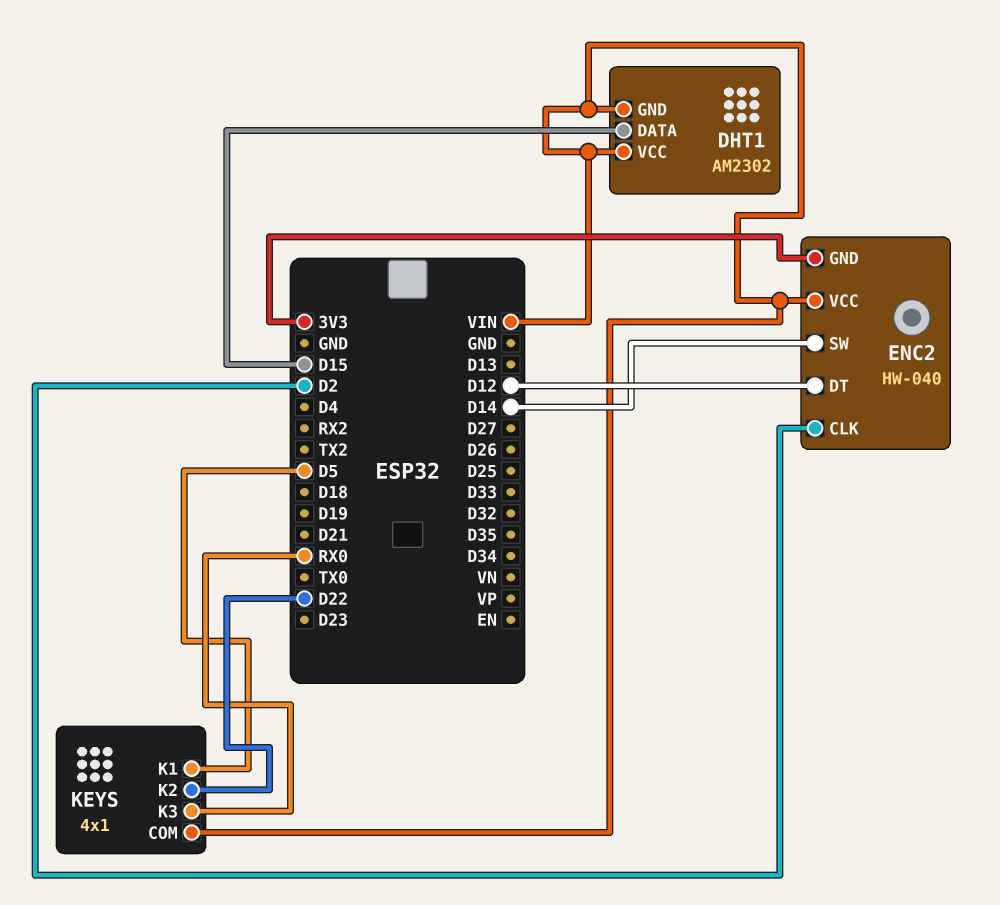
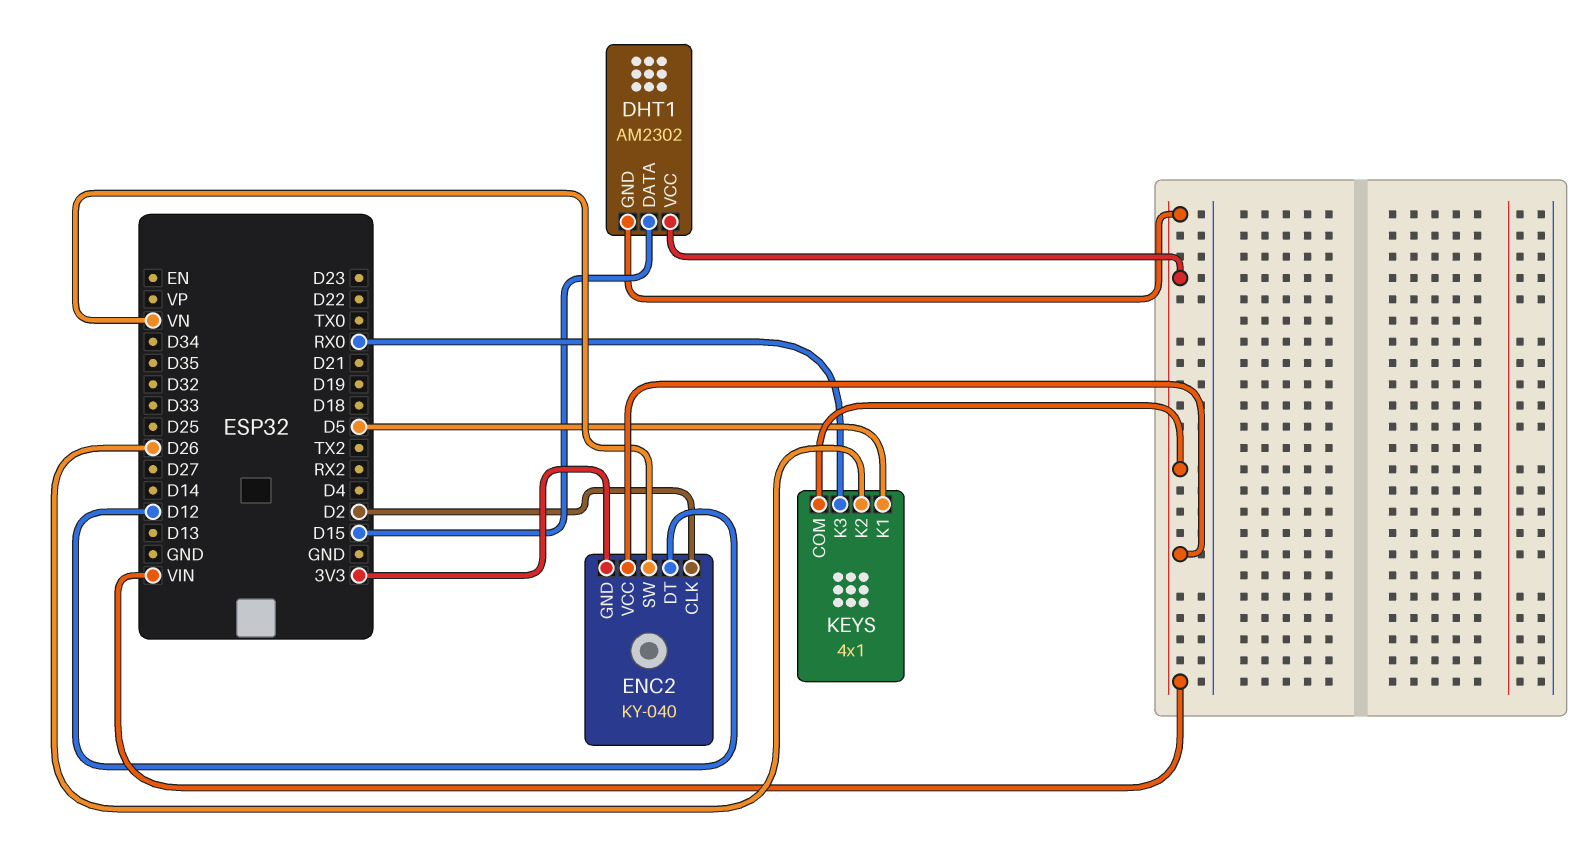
ENC2: HW-040 -> KY-040
ENC2 pin SW: D14 -> VN
KEYS pin K2: D22 -> D26

